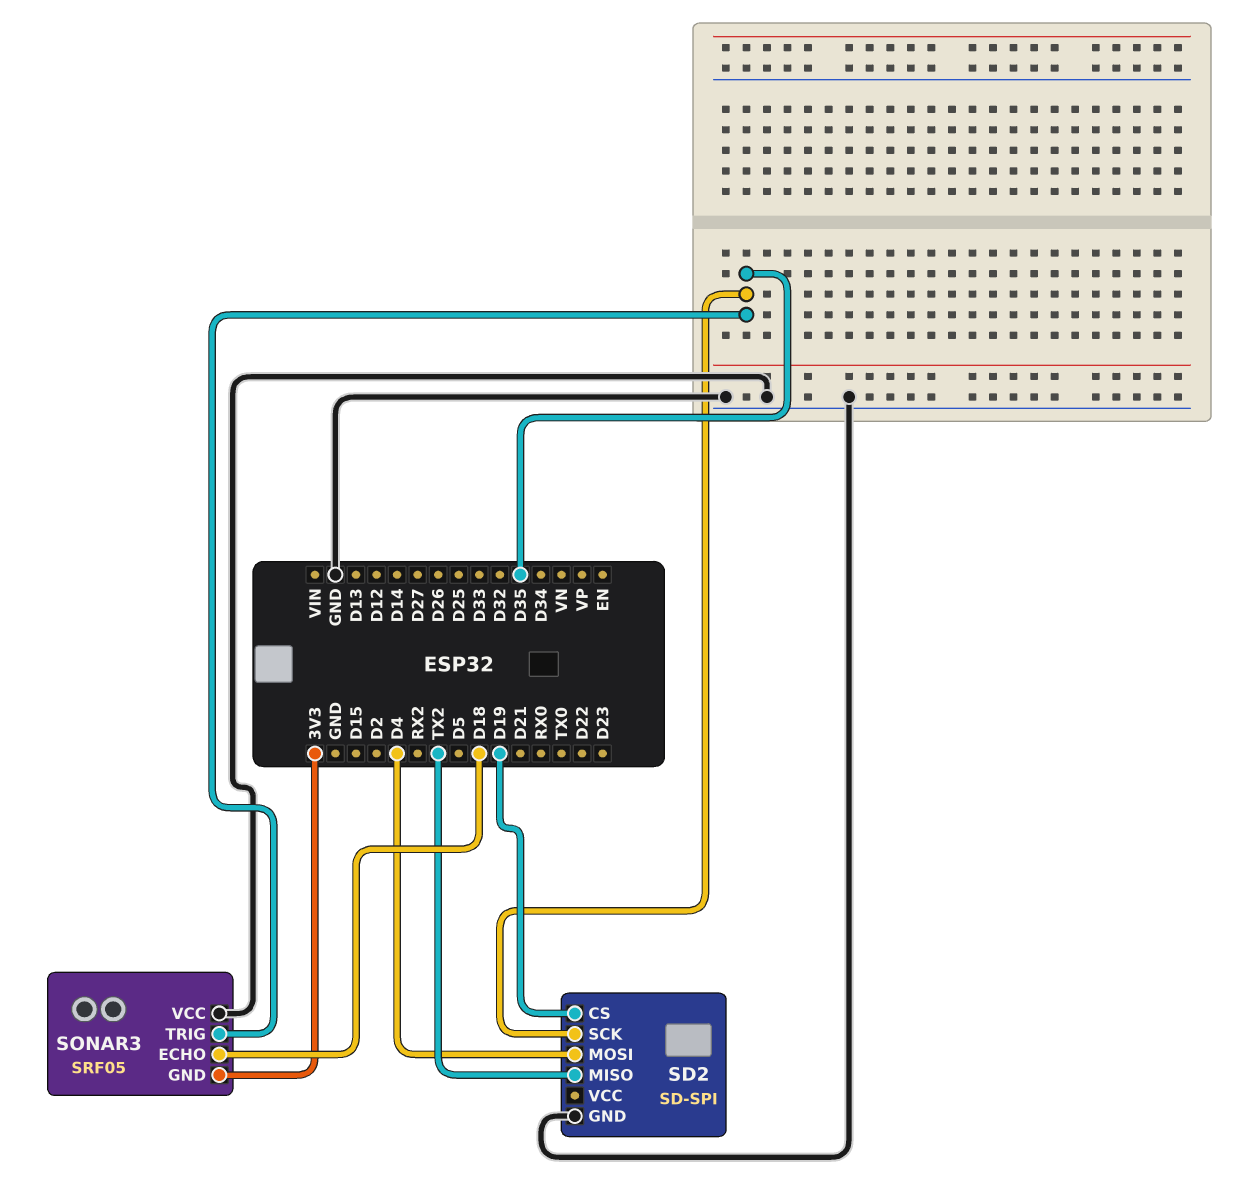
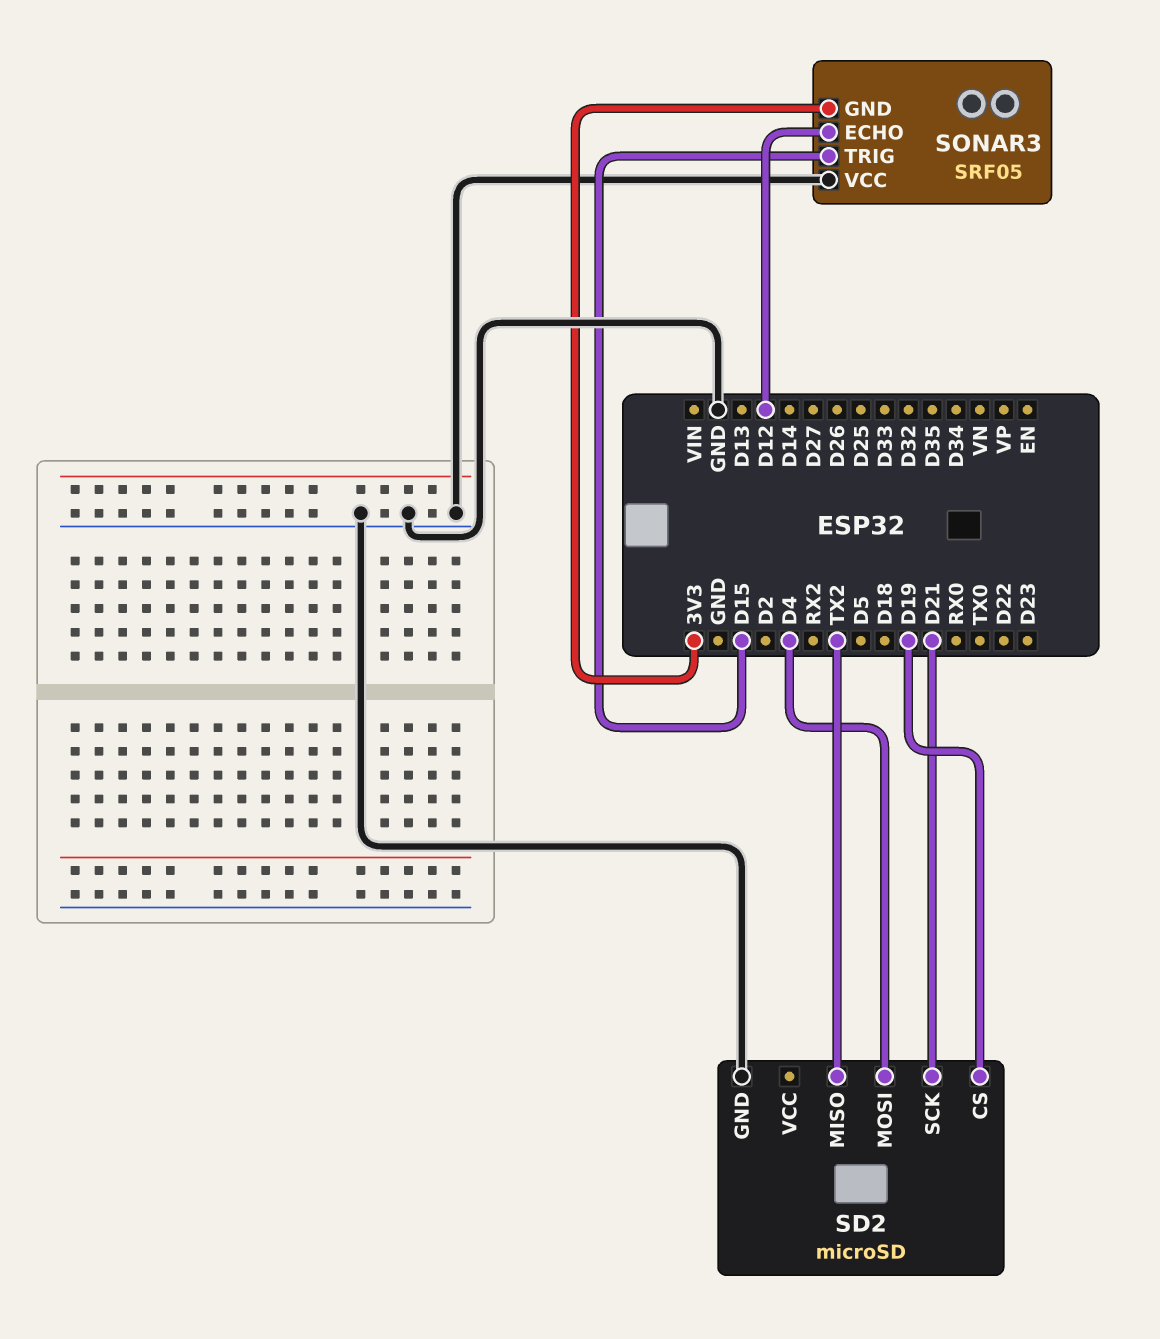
SD2: SD-SPI -> microSD
SD2 pin SCK: D35 -> D21
SONAR3 pin ECHO: D18 -> D12
SONAR3 pin TRIG: D35 -> D15

